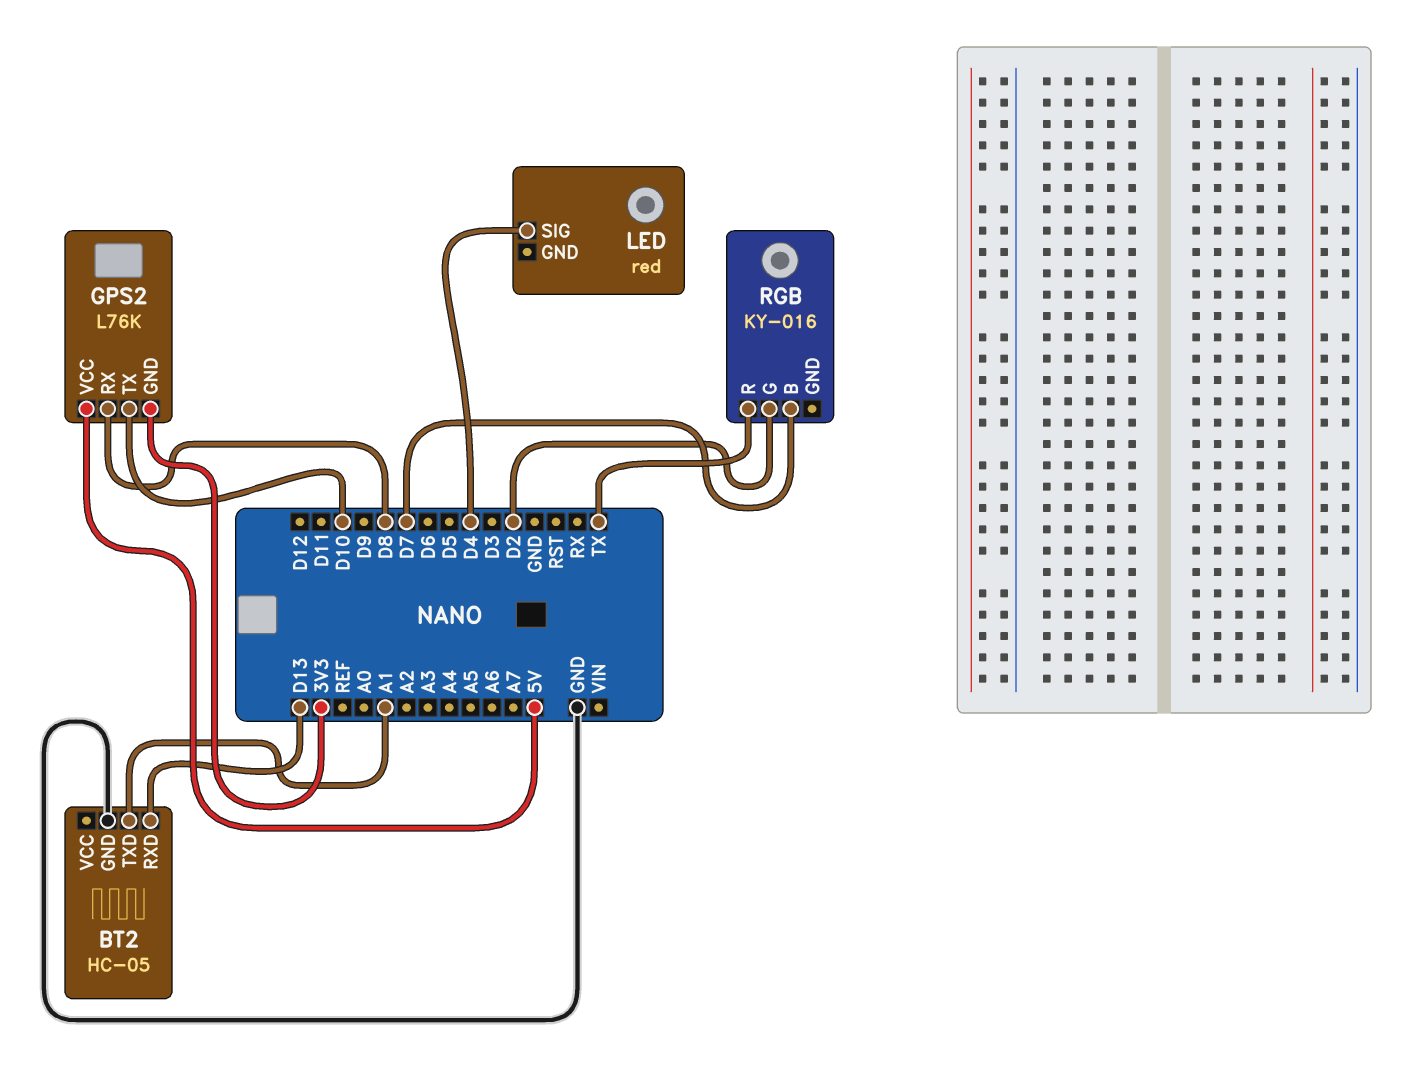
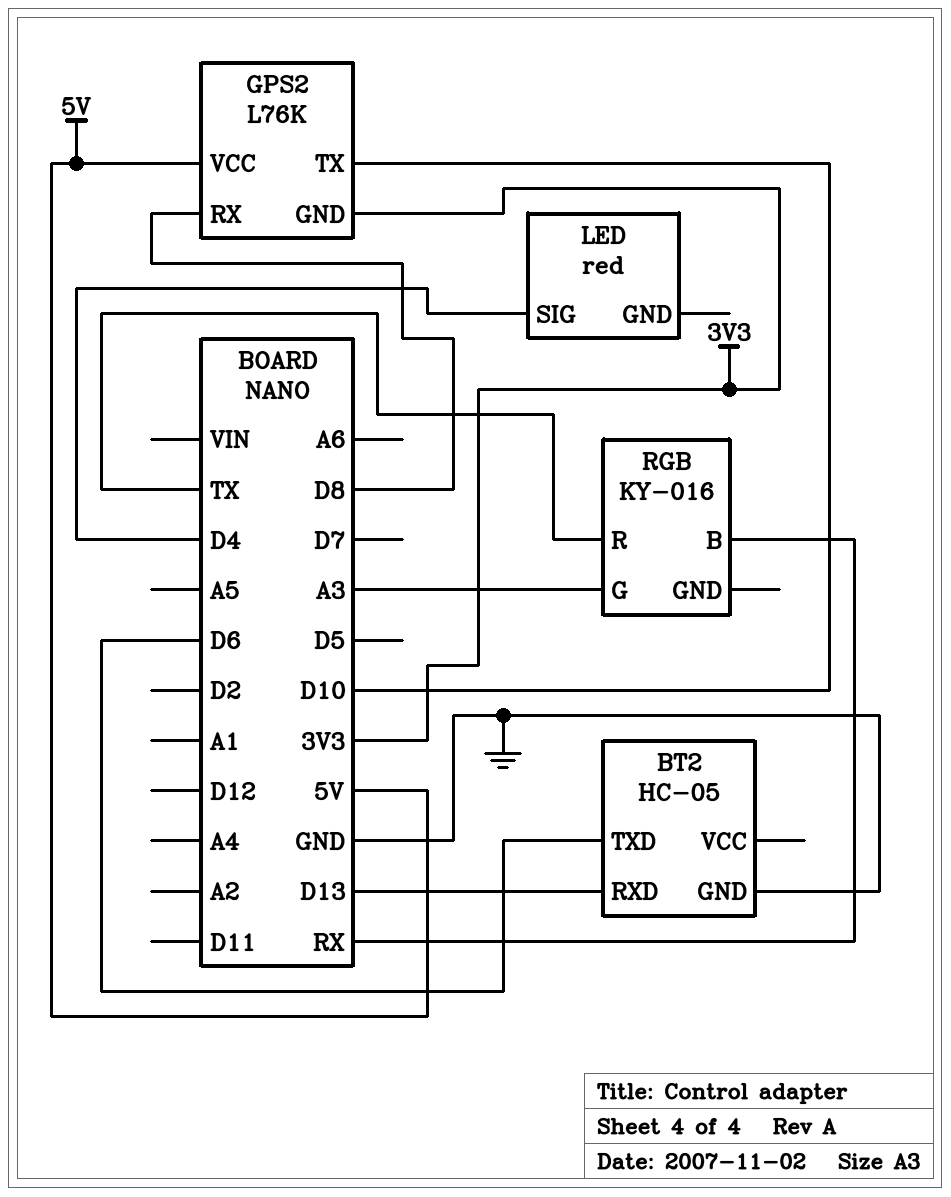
BT2 pin TXD: A1 -> D6
RGB pin B: D7 -> RX
RGB pin G: D2 -> A3

